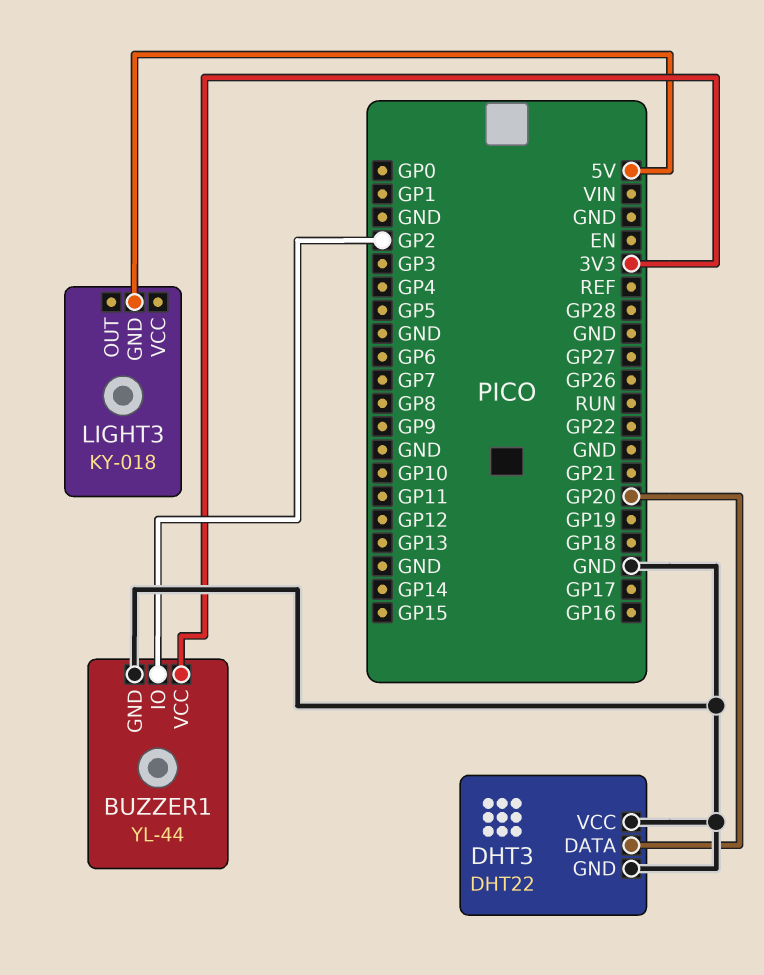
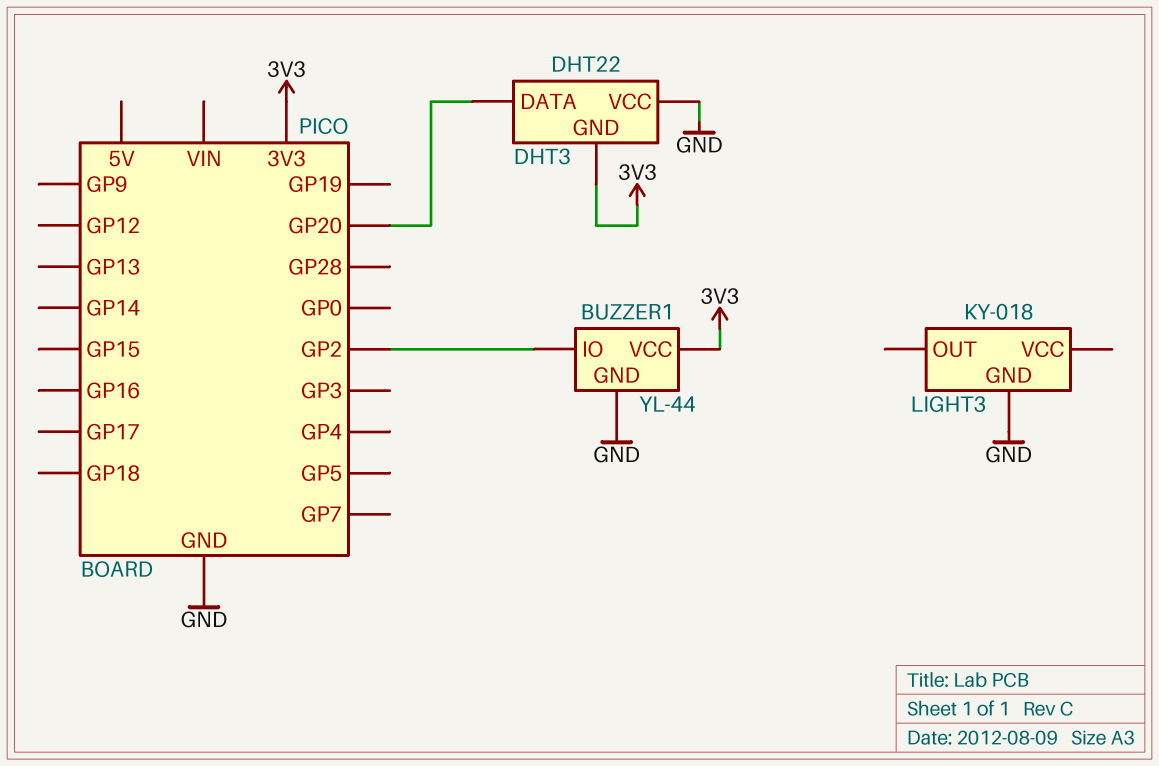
DHT3 pin GND: GND -> 3V3
LIGHT3 pin GND: 5V -> GND

